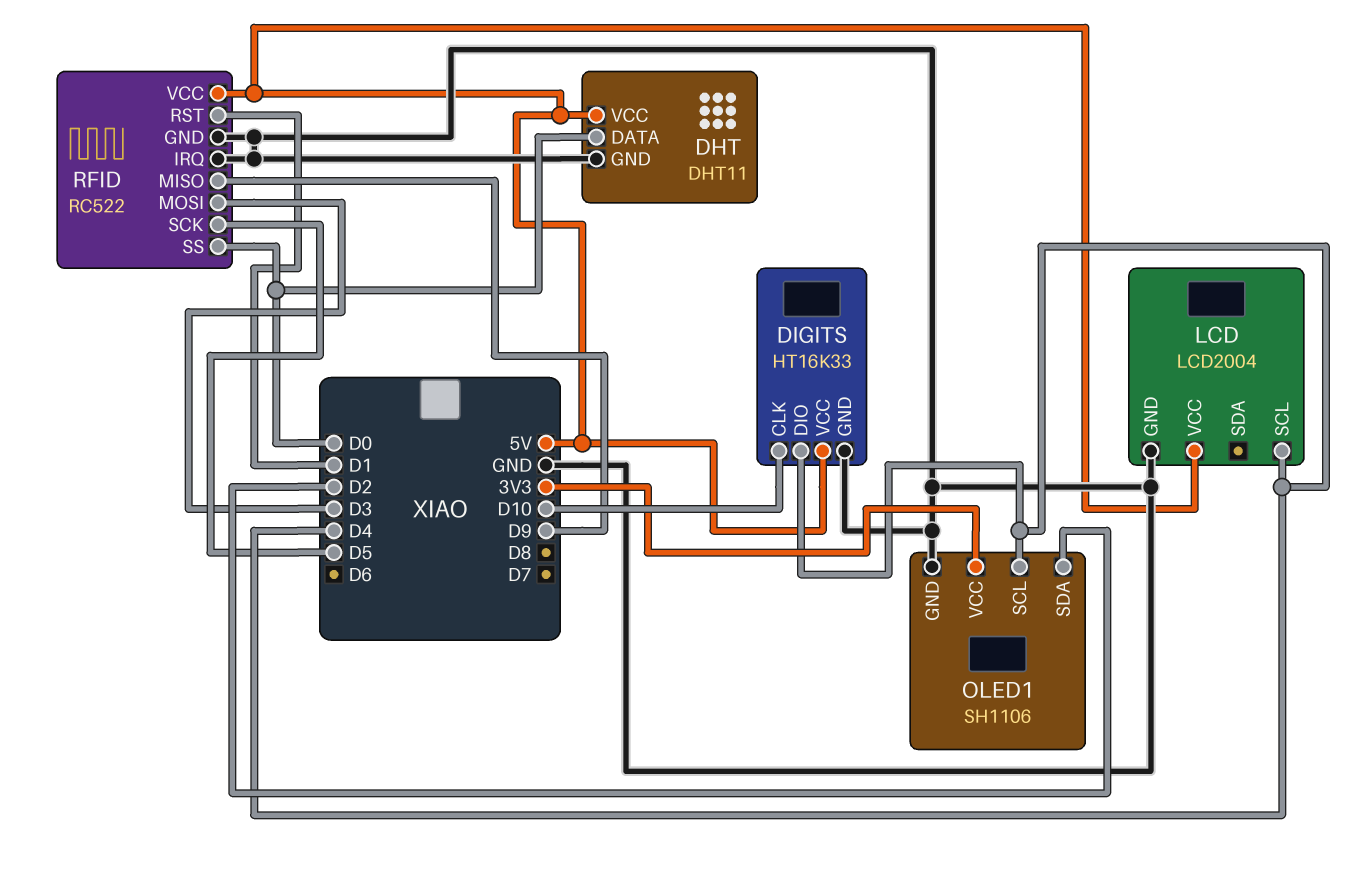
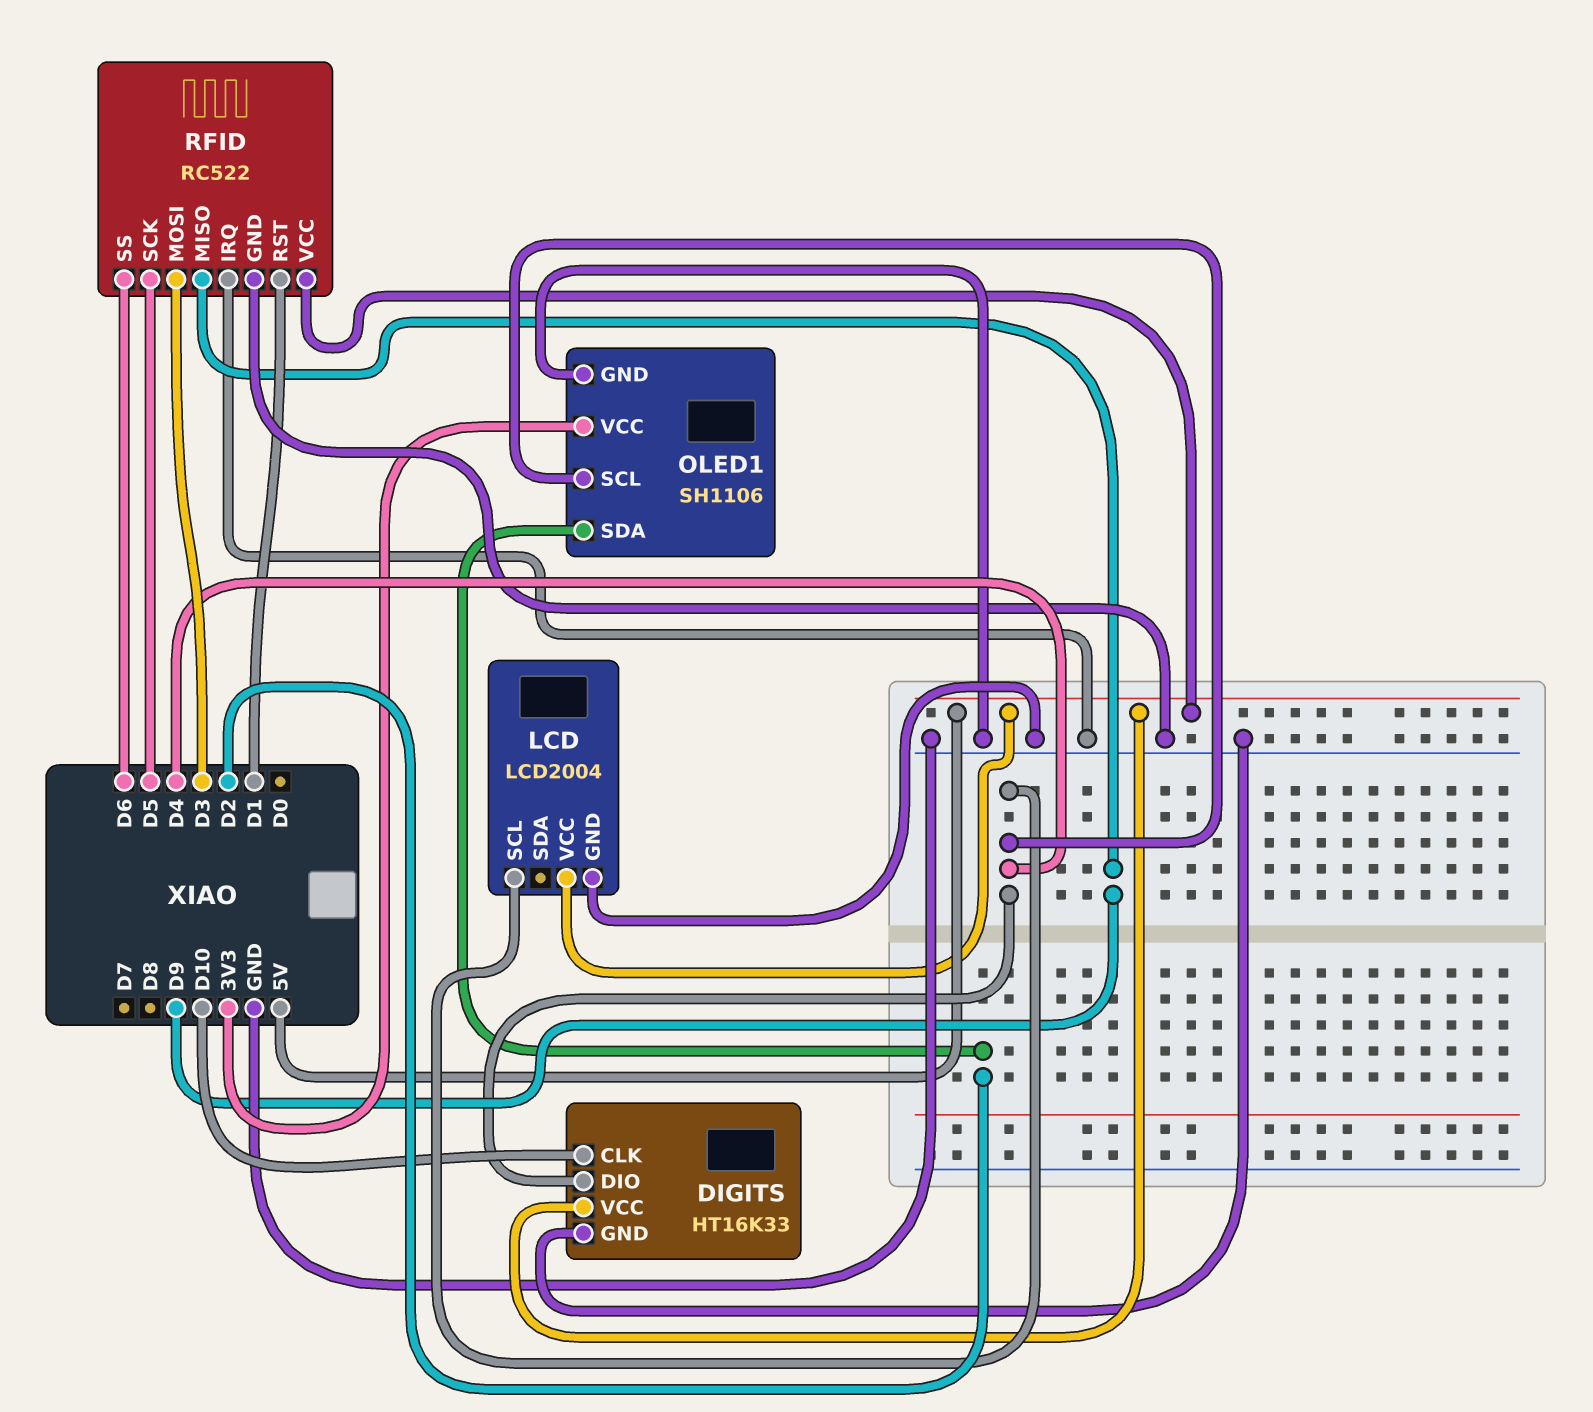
DHT: DHT11 -> none
DHT pin DATA: D0 -> none
DHT pin GND: GND -> none
DHT pin VCC: 5V -> none
RFID pin SS: D0 -> D6

